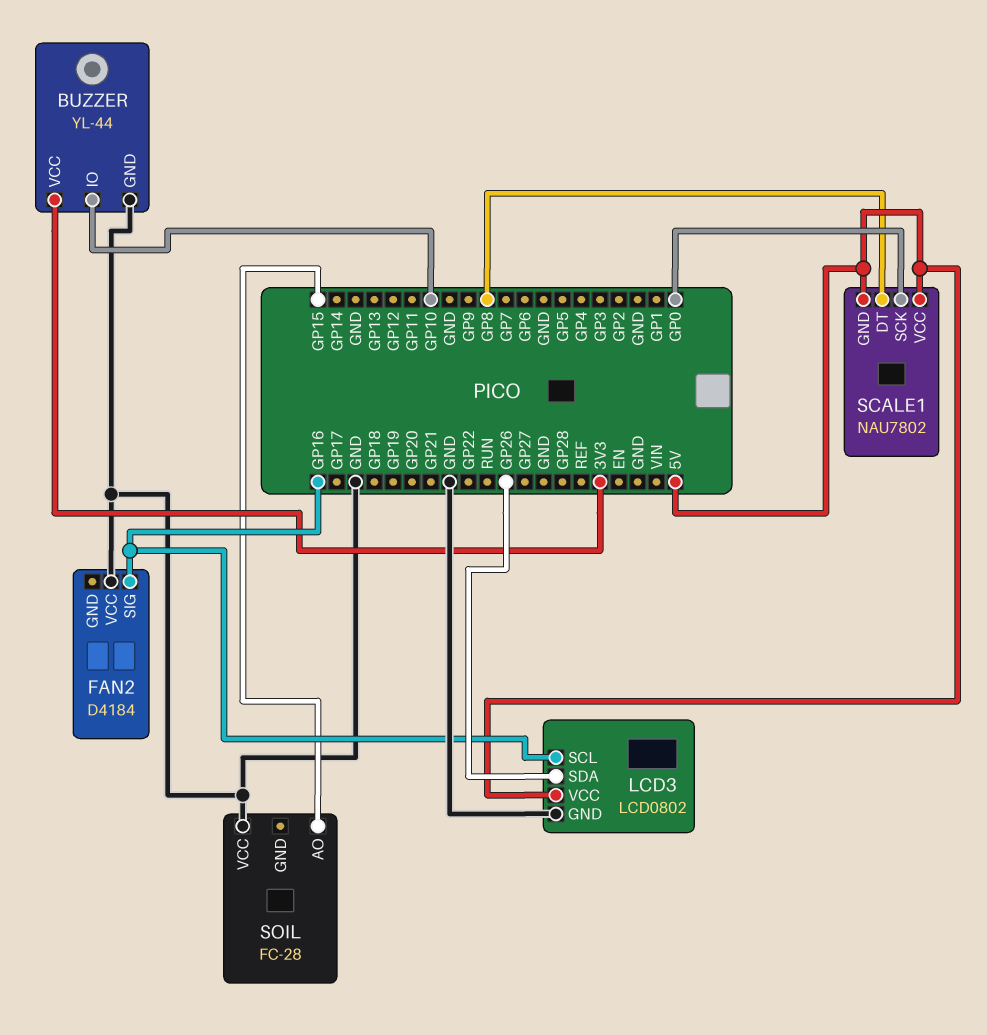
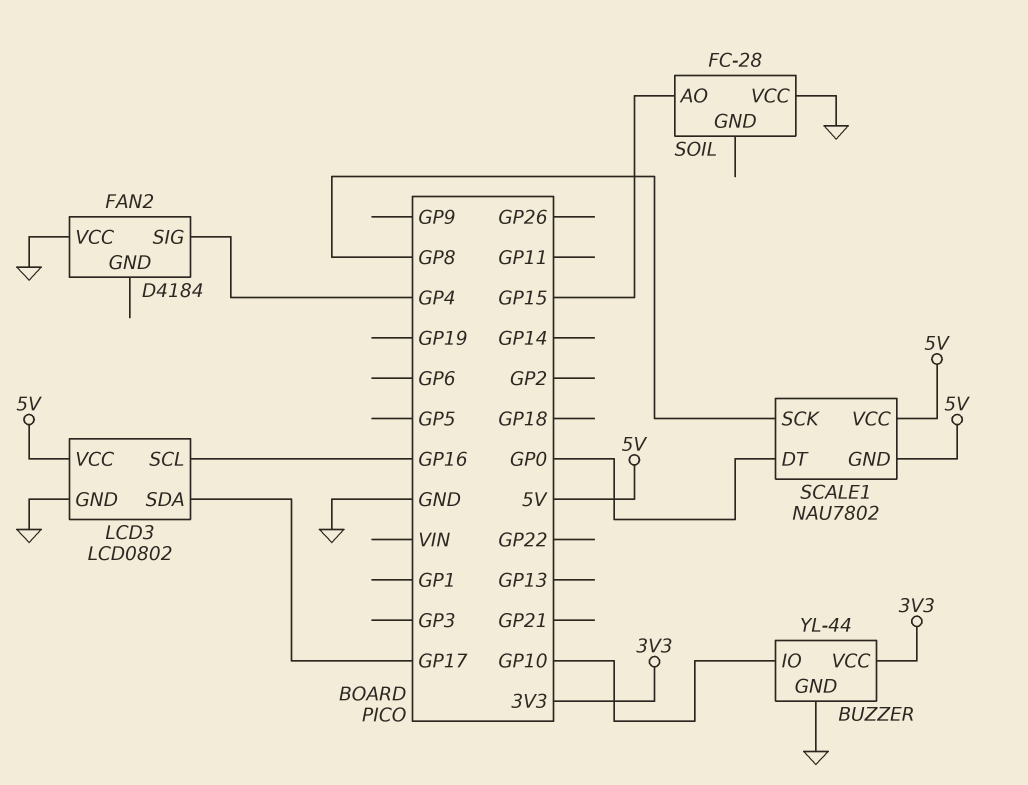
FAN2 pin SIG: GP16 -> GP4
LCD3 pin SDA: GP26 -> GP17
SCALE1 pin DT: GP8 -> GP0
SCALE1 pin SCK: GP0 -> GP8

